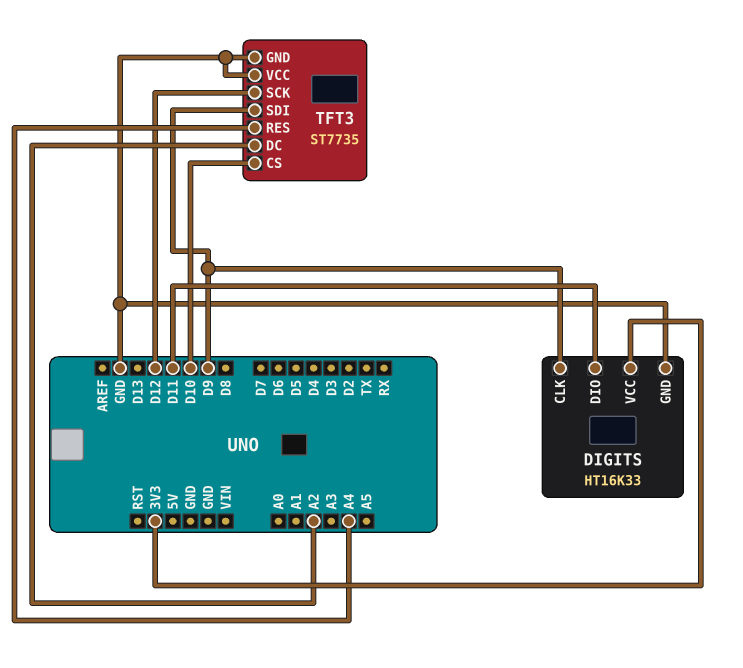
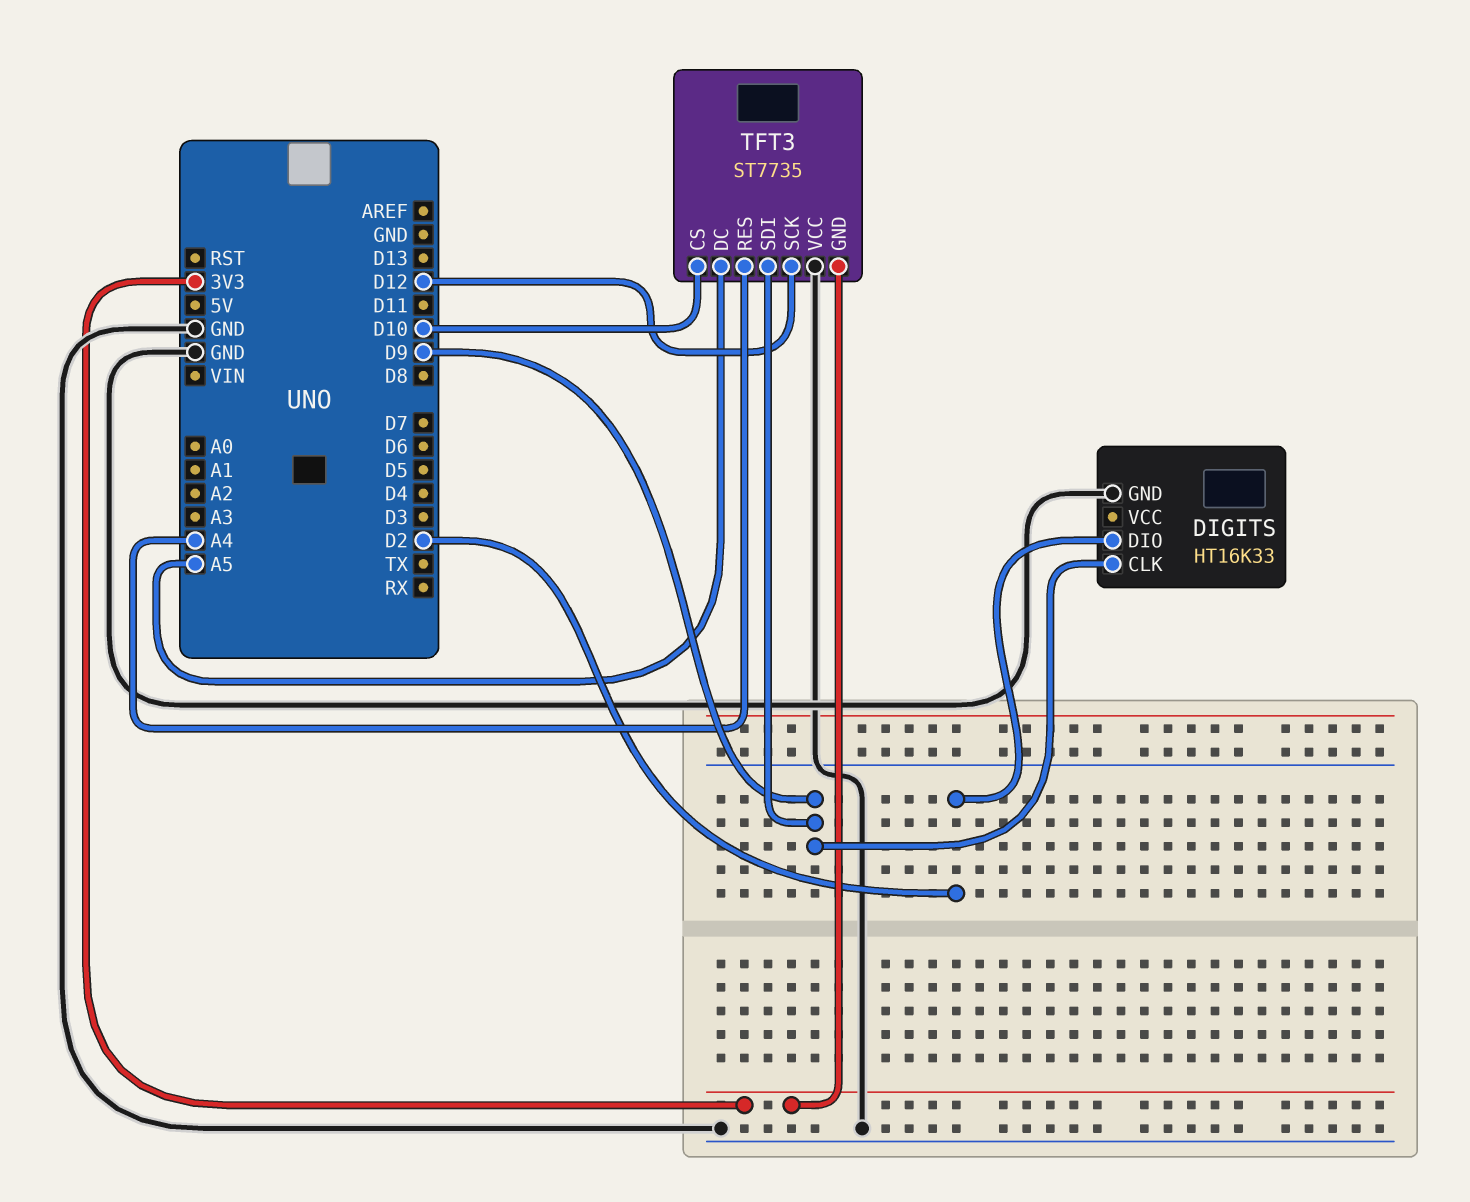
DIGITS pin DIO: D11 -> D2
DIGITS pin VCC: 3V3 -> none
TFT3 pin DC: A2 -> A5
TFT3 pin GND: GND -> 3V3

